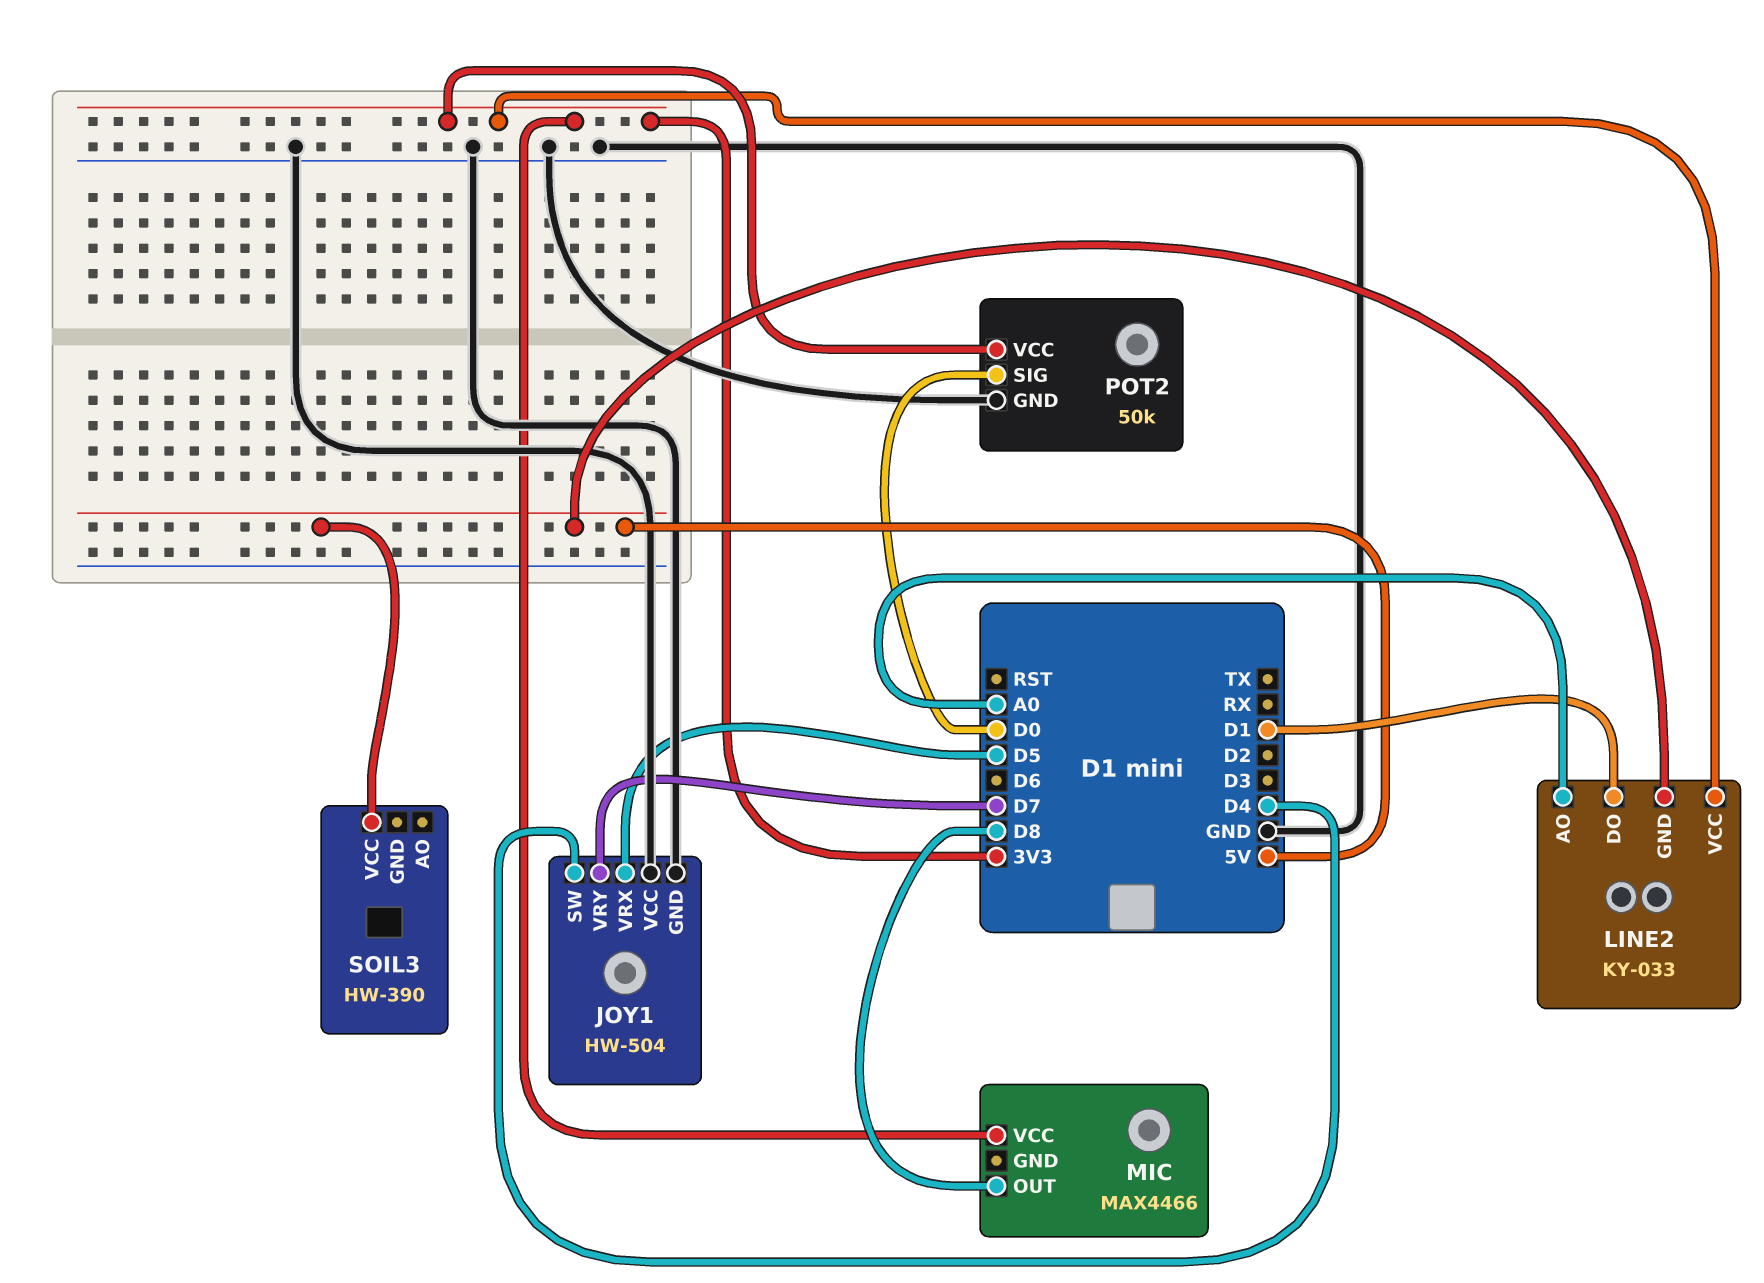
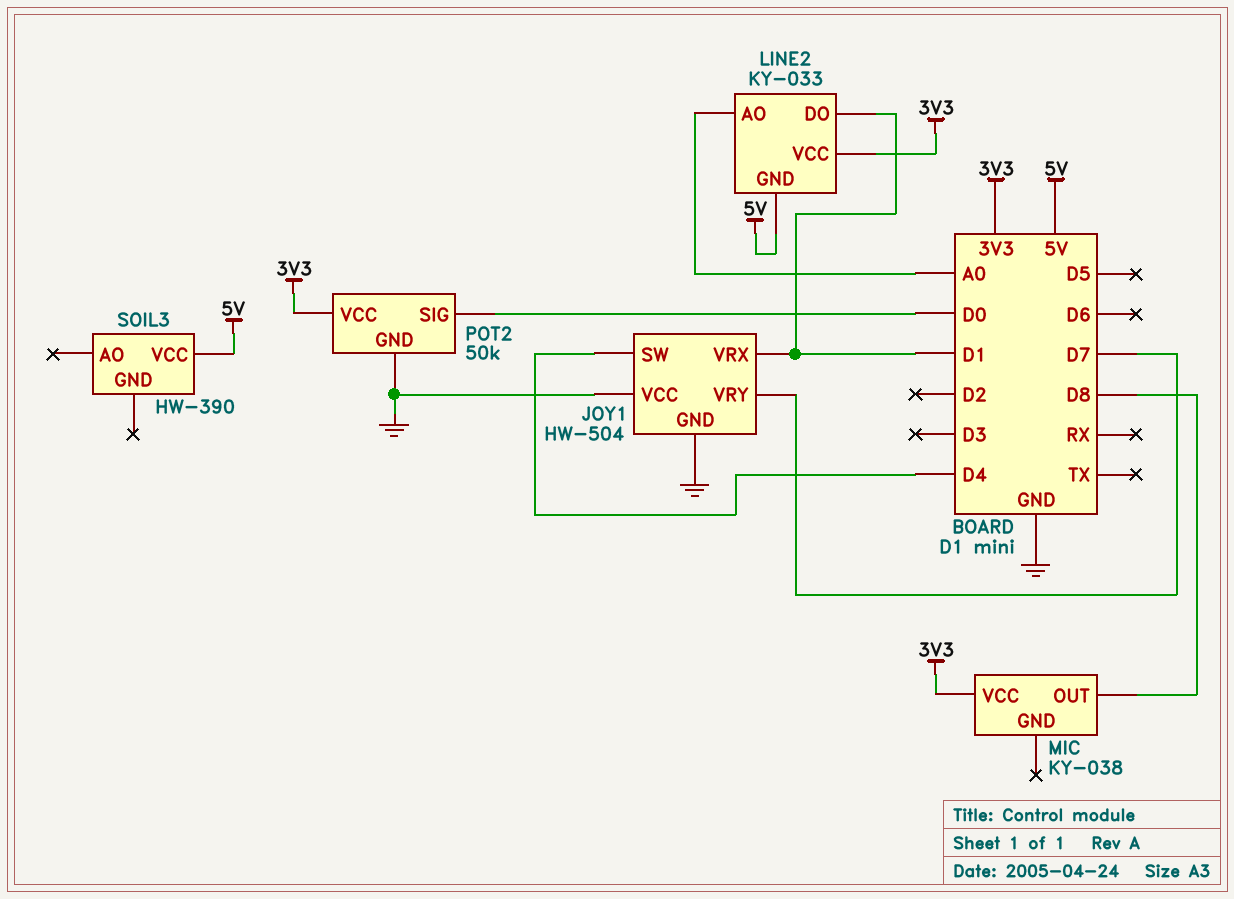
JOY1 pin VRX: D5 -> D1
MIC: MAX4466 -> KY-038

